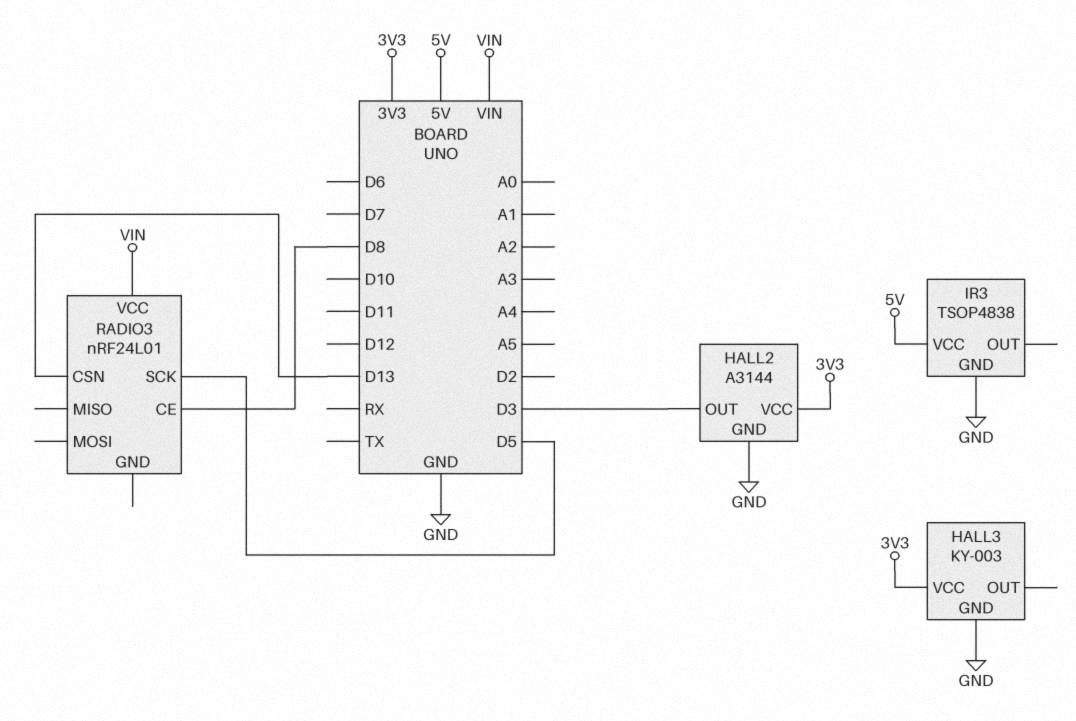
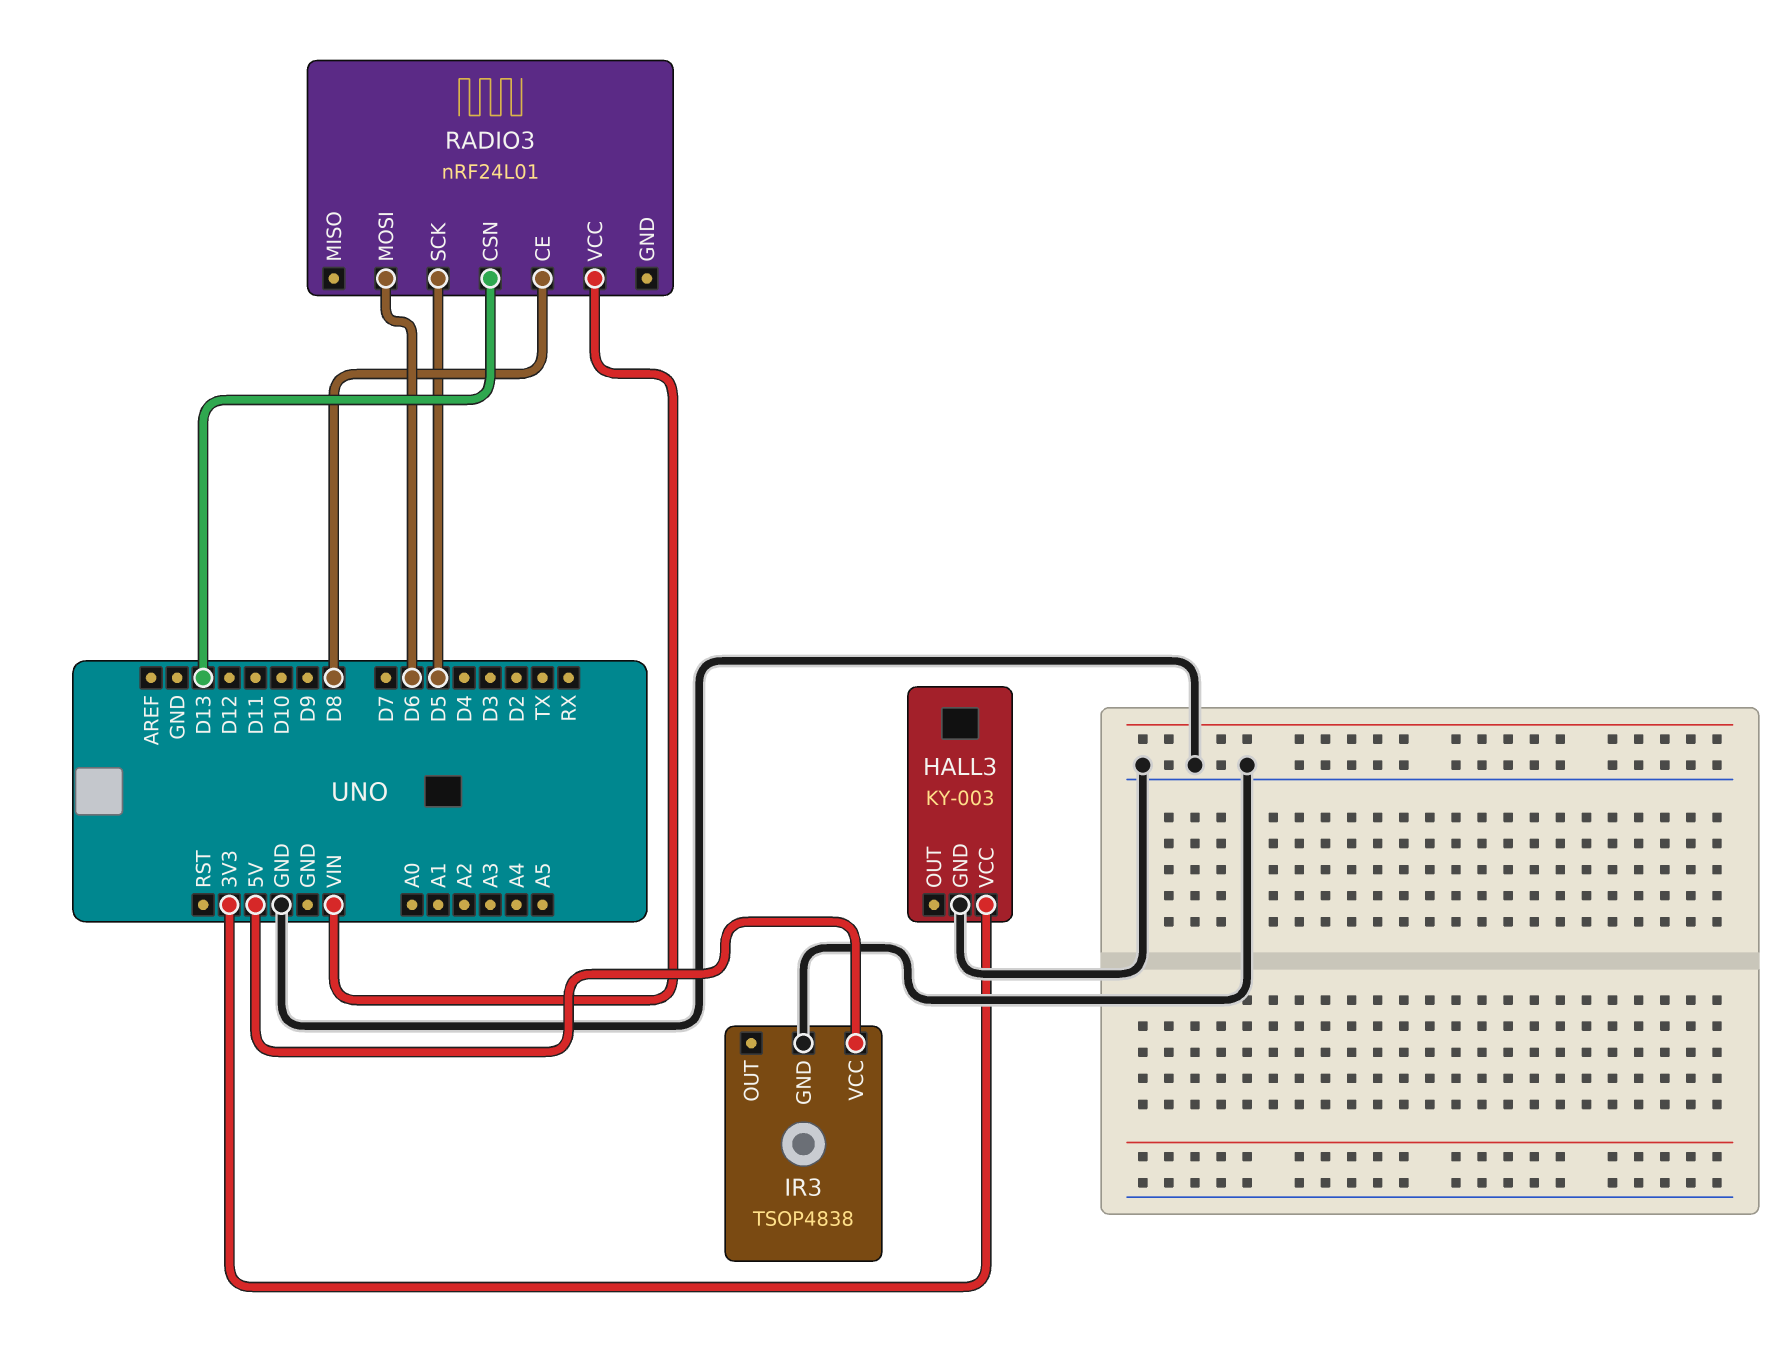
HALL2: A3144 -> none
HALL2 pin GND: GND -> none
HALL2 pin OUT: D3 -> none
HALL2 pin VCC: 3V3 -> none
RADIO3 pin MOSI: none -> D6

